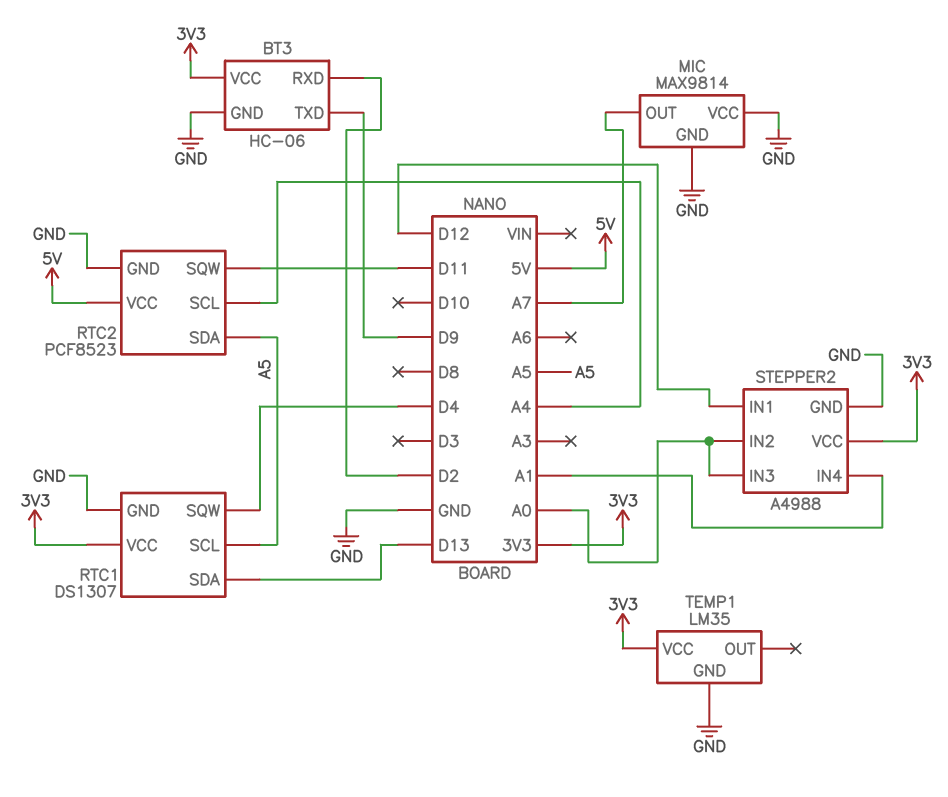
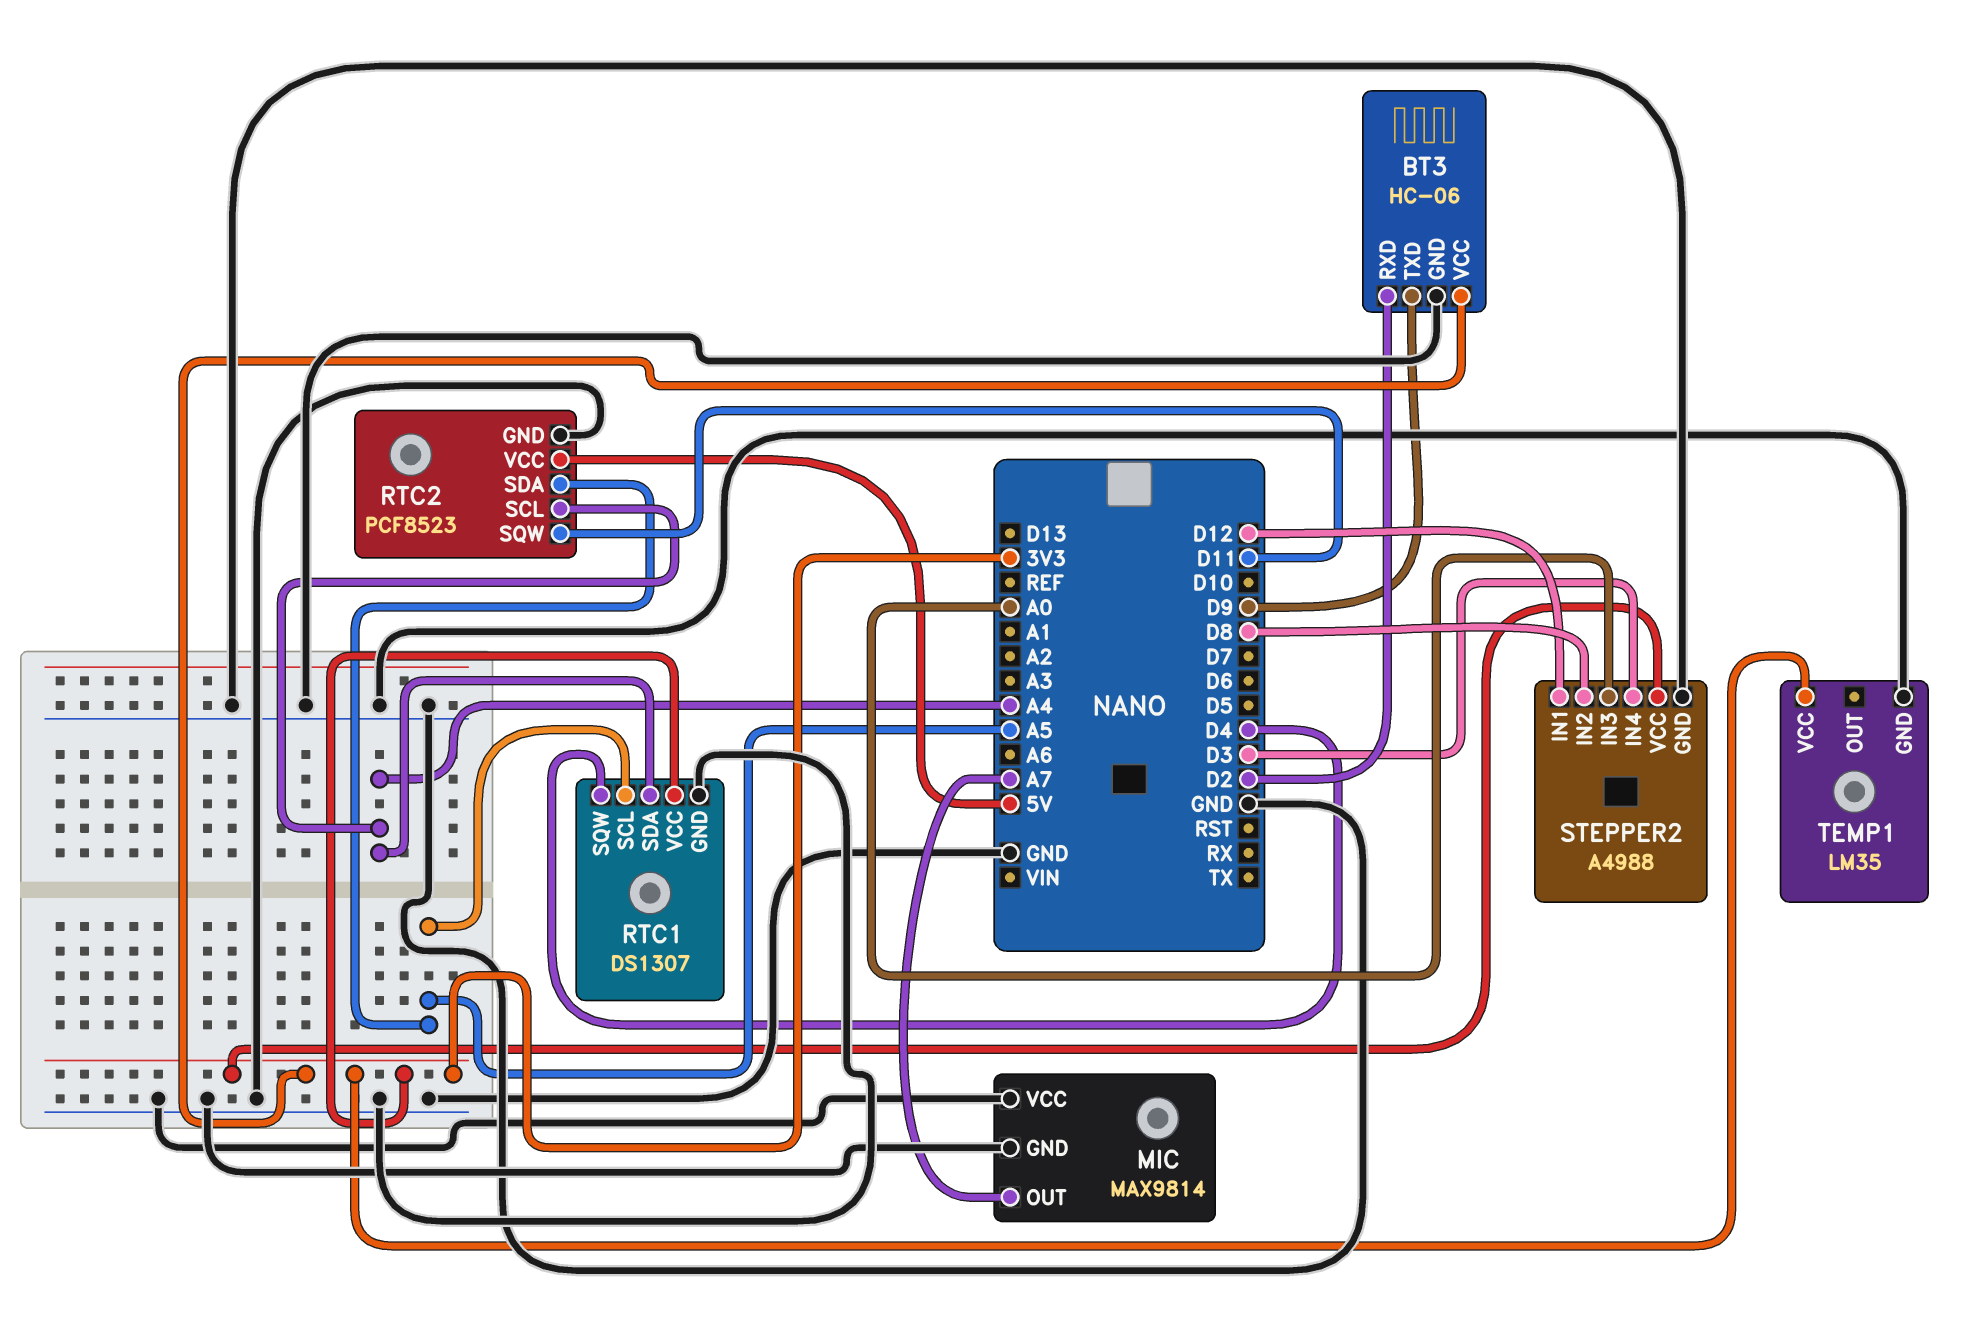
RTC1 pin SDA: D13 -> A4
STEPPER2 pin IN2: A0 -> D8
STEPPER2 pin IN4: A1 -> D3

